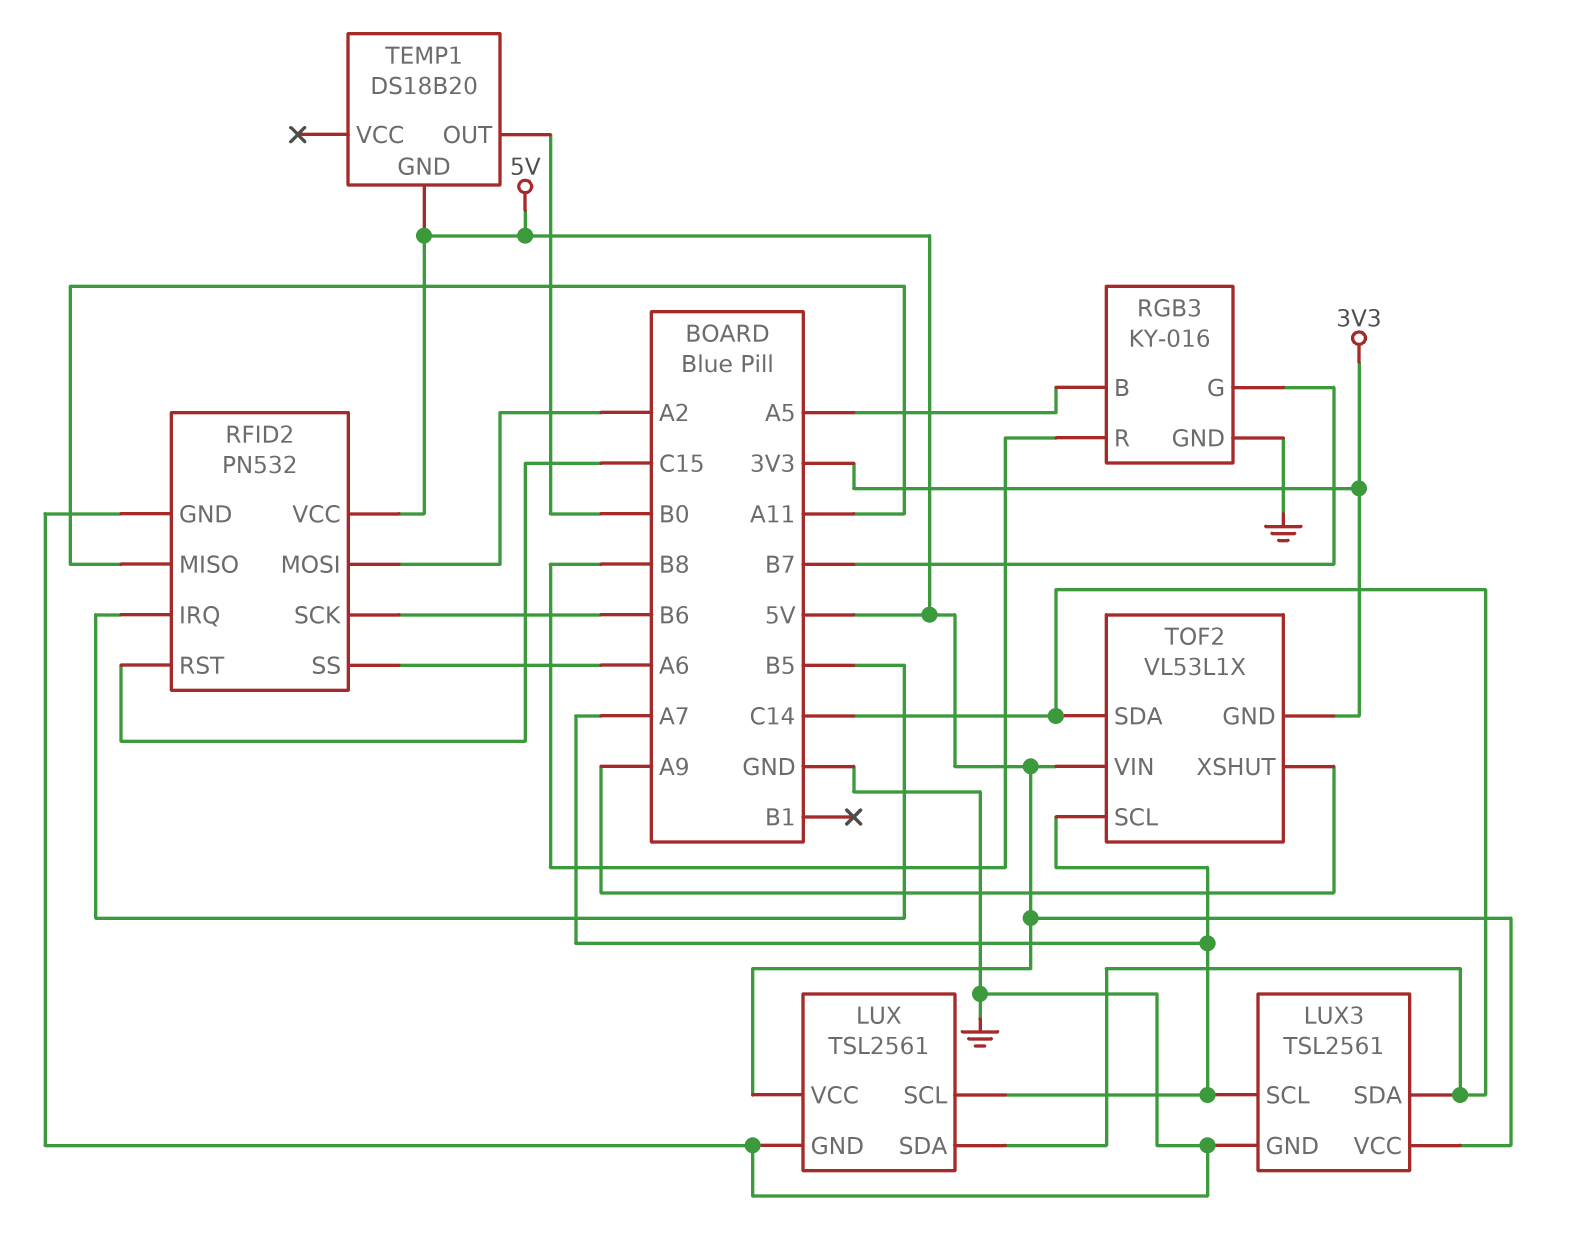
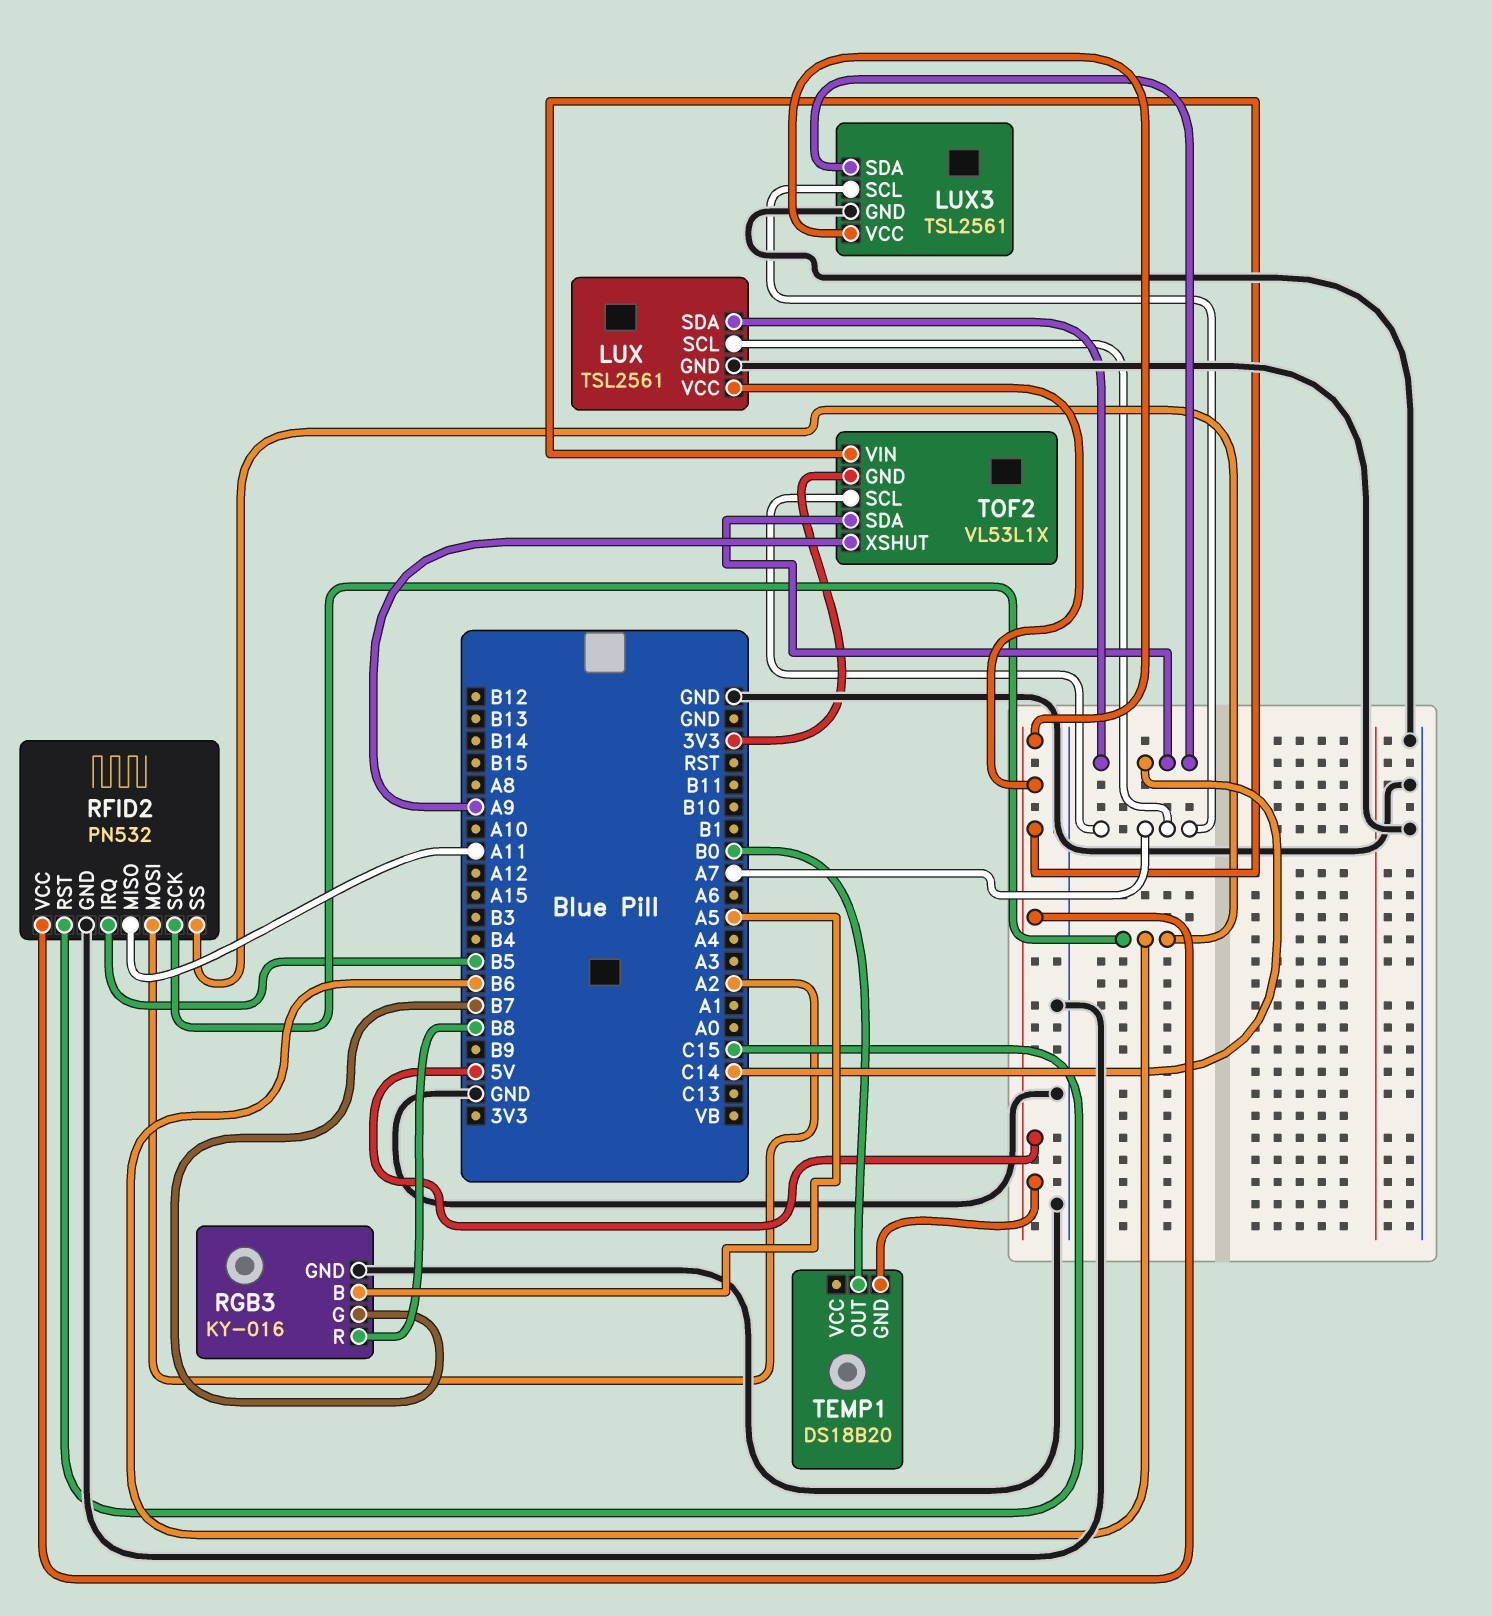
RFID2 pin SS: A6 -> B6

